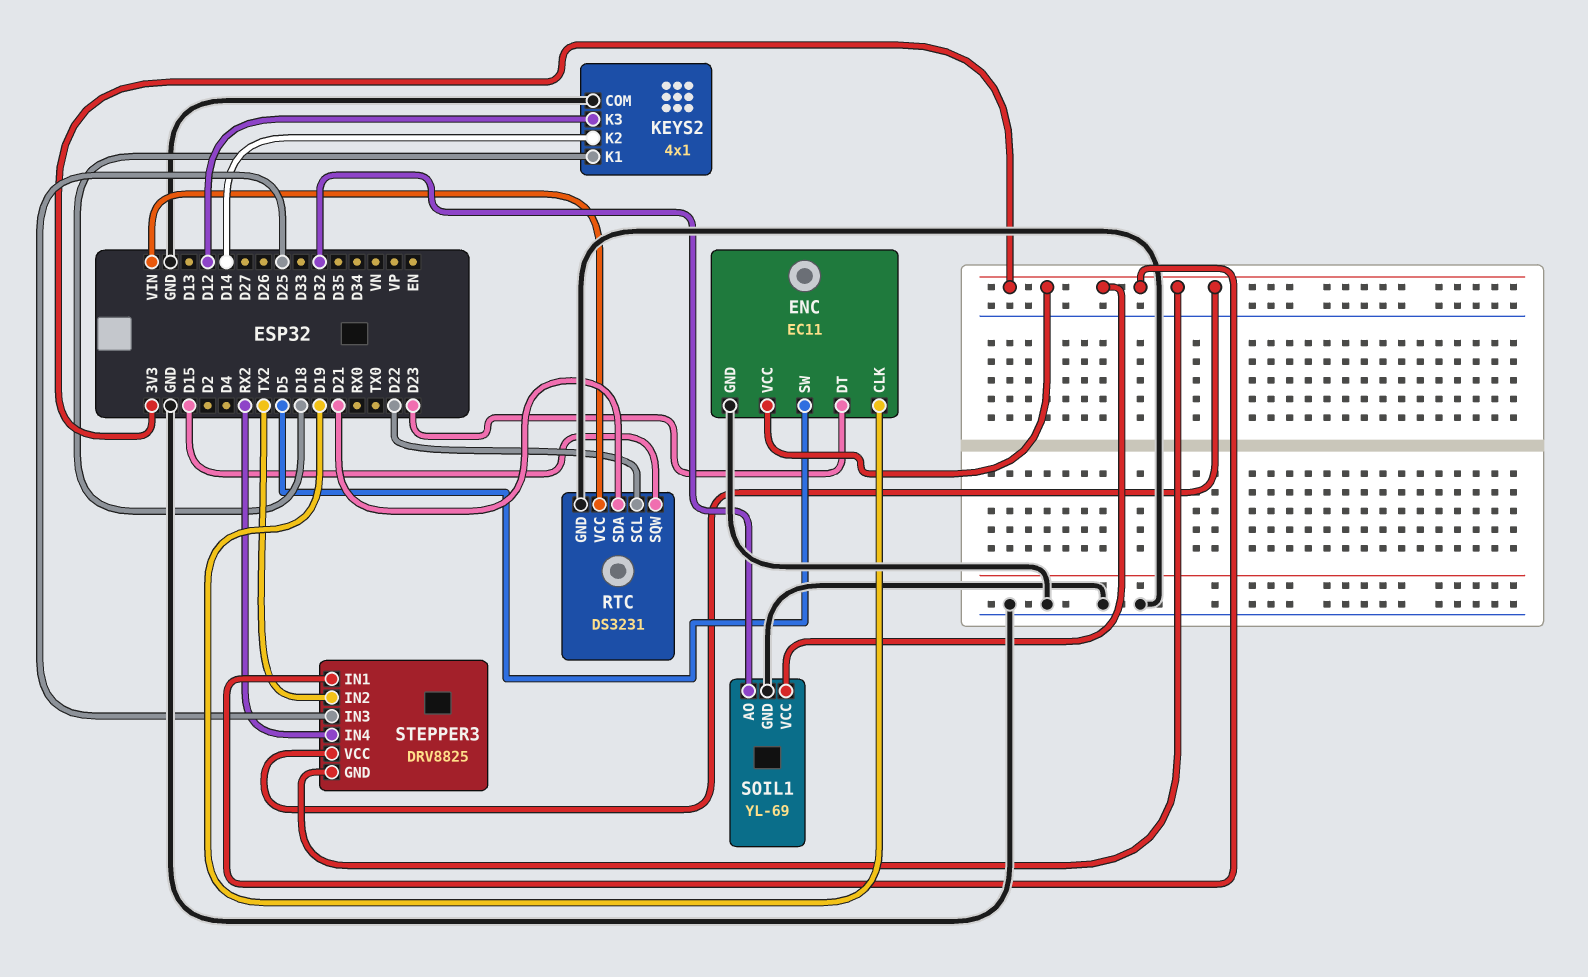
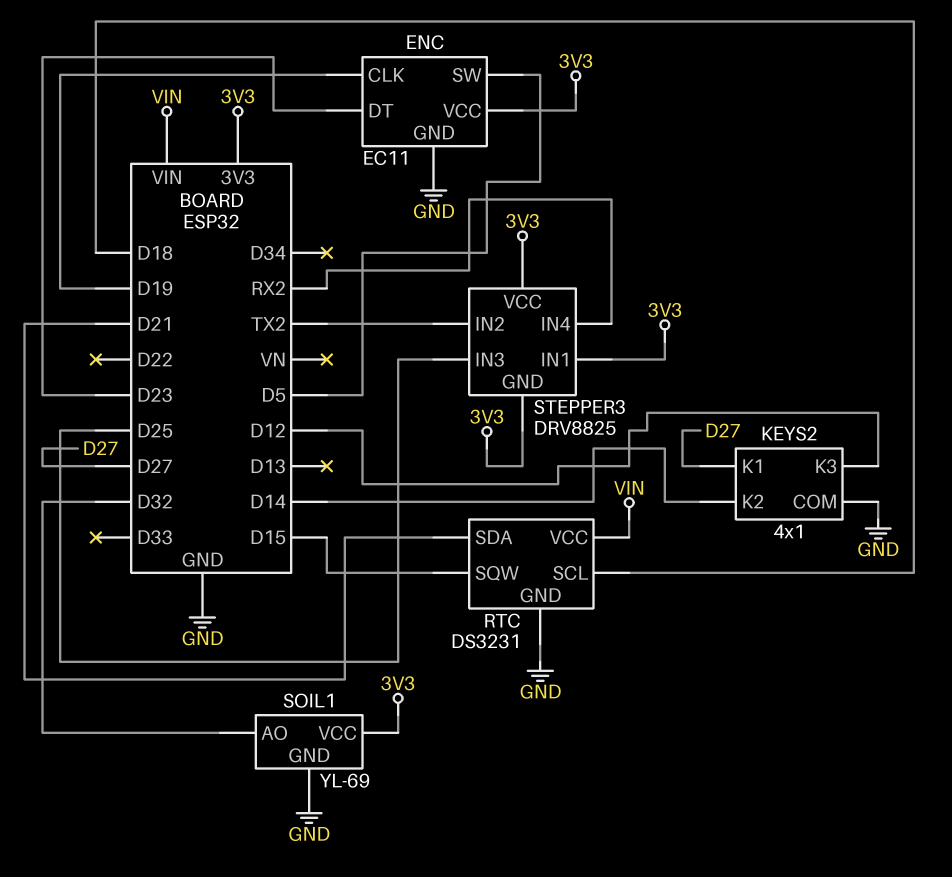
KEYS2 pin K1: D18 -> D27
RTC pin SCL: D22 -> D18

